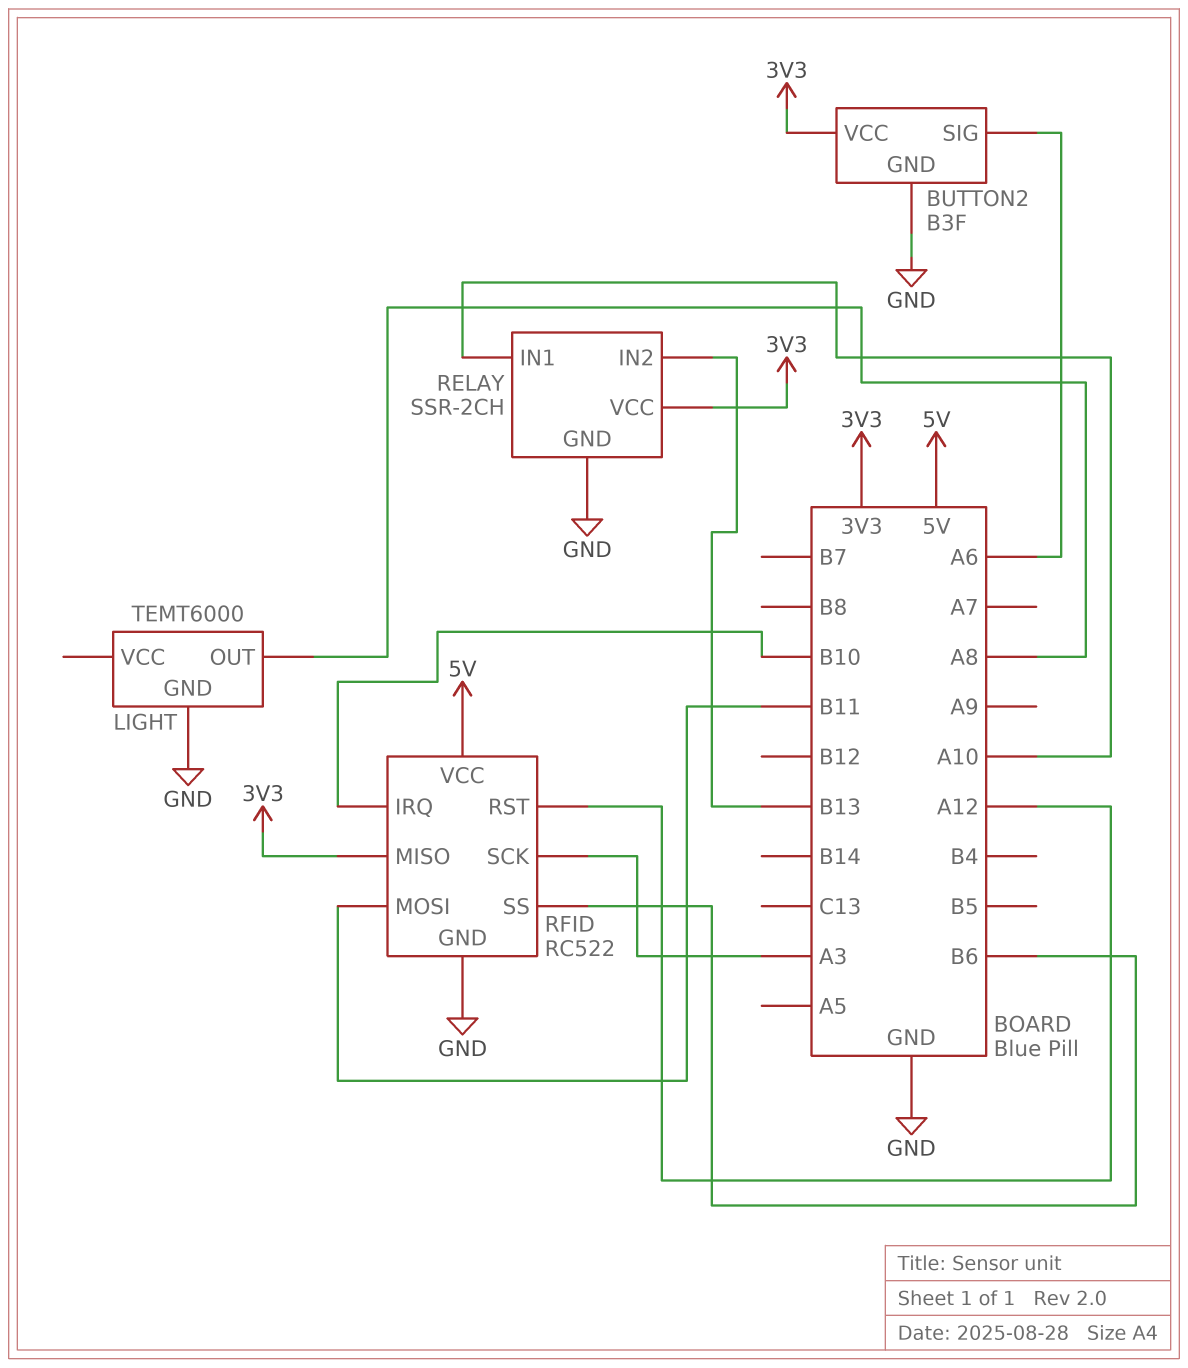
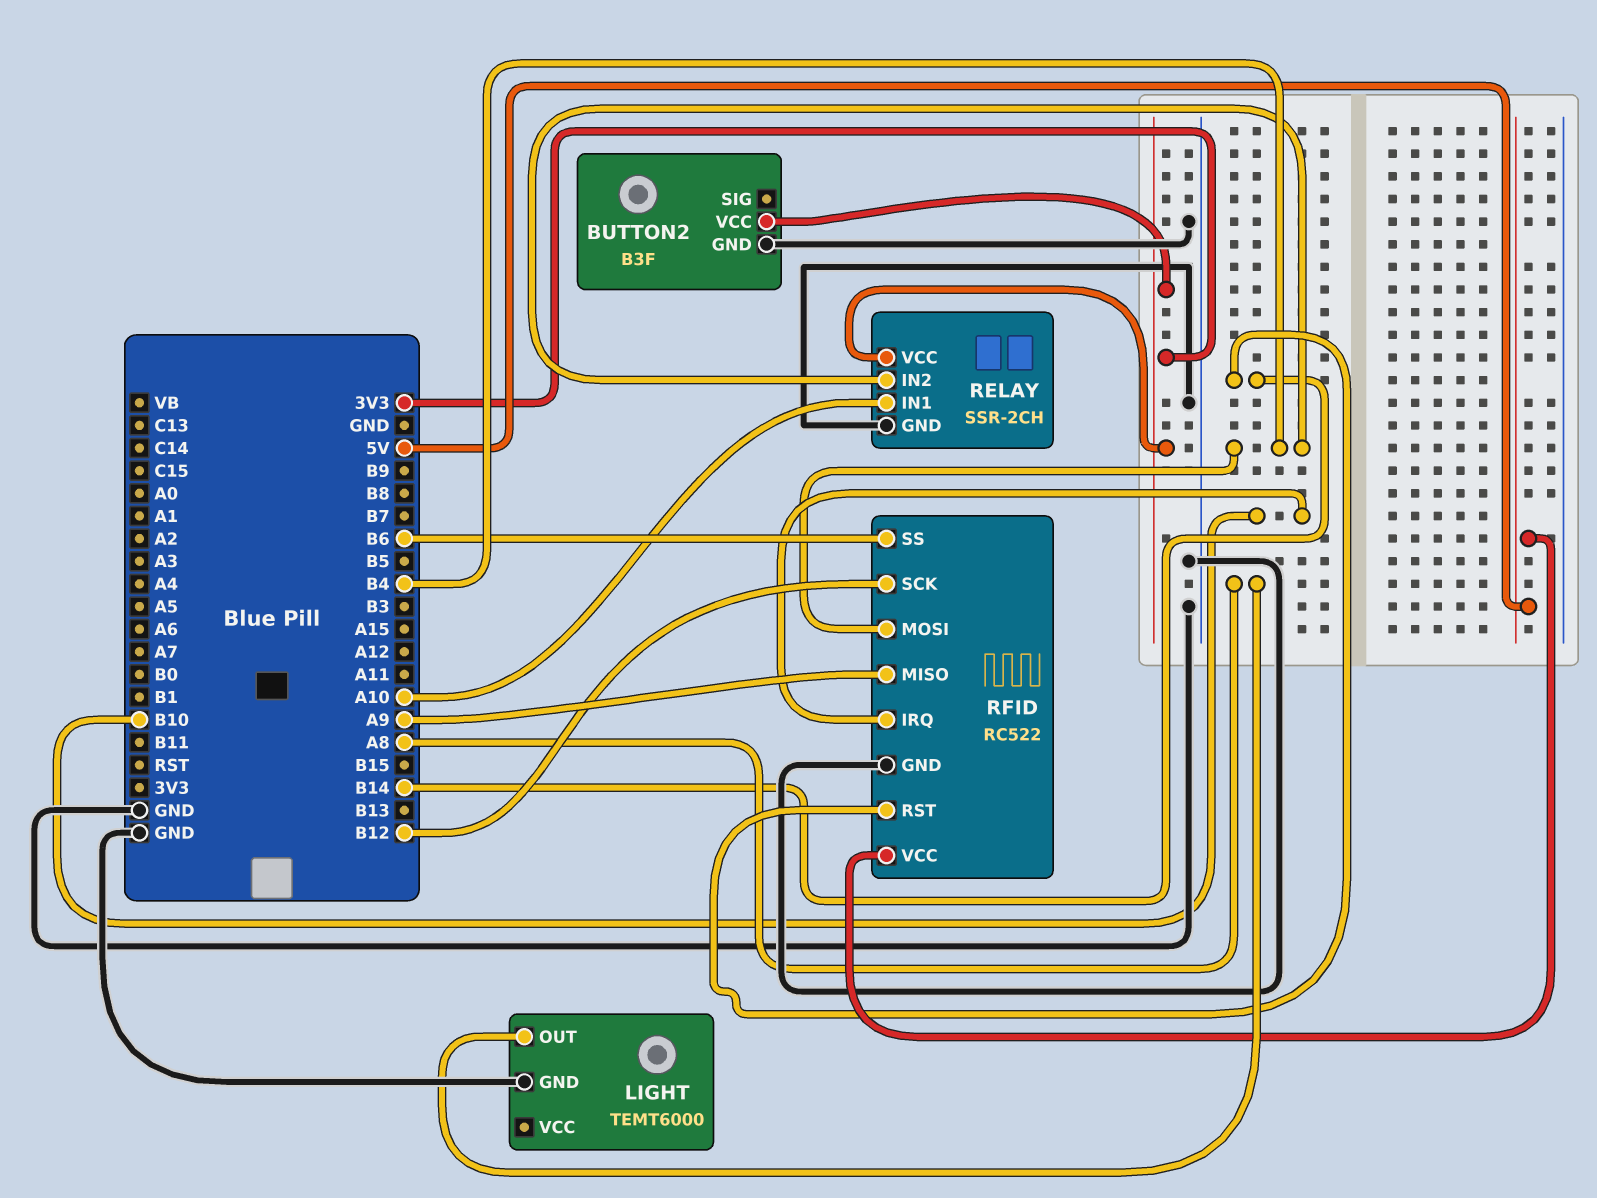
BUTTON2 pin SIG: A6 -> none
RELAY pin IN2: B13 -> B4
RFID pin MISO: 3V3 -> A9
RFID pin MOSI: B11 -> B4
RFID pin RST: A12 -> B14
RFID pin SCK: A3 -> B12

